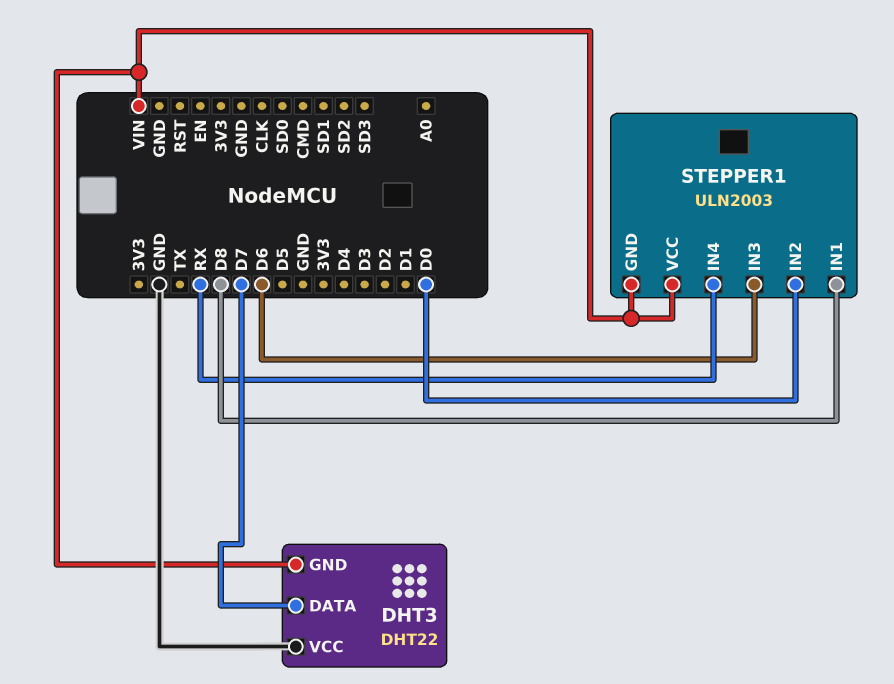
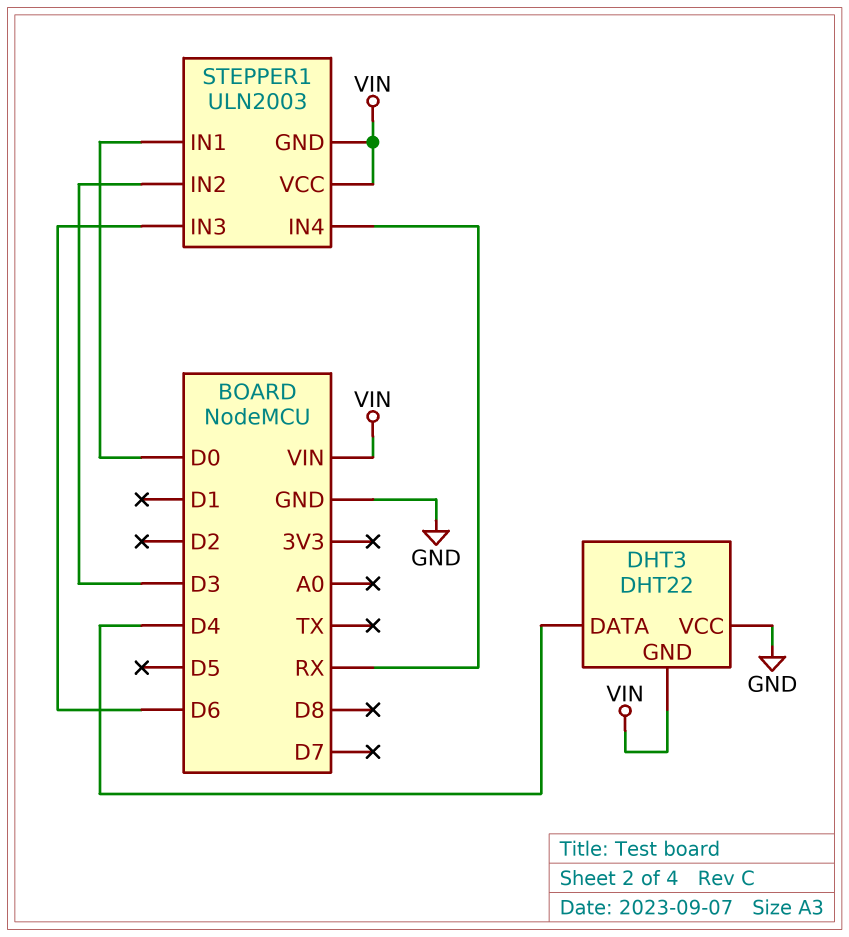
DHT3 pin DATA: D7 -> D4
STEPPER1 pin IN1: D8 -> D0
STEPPER1 pin IN2: D0 -> D3

